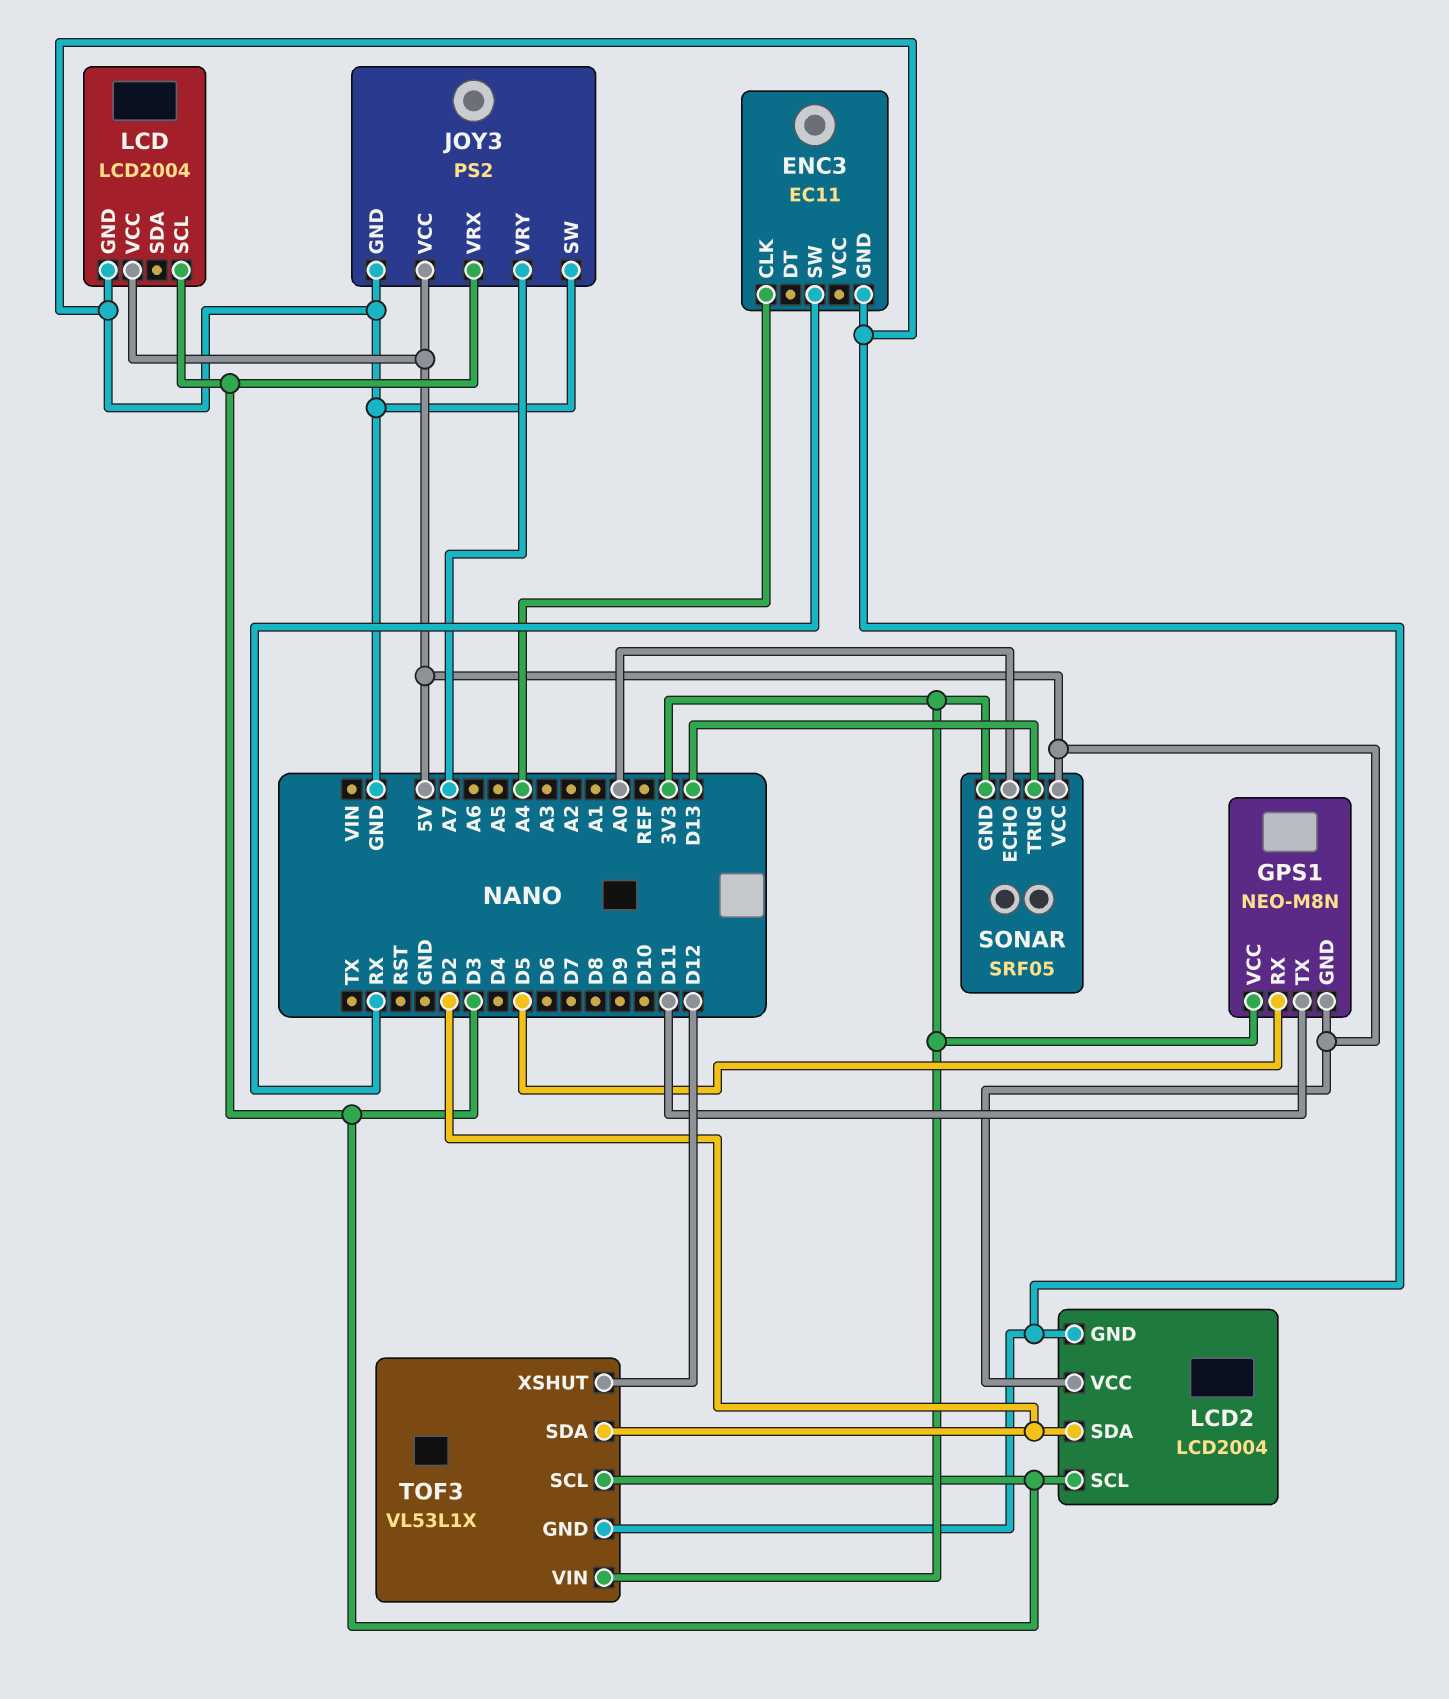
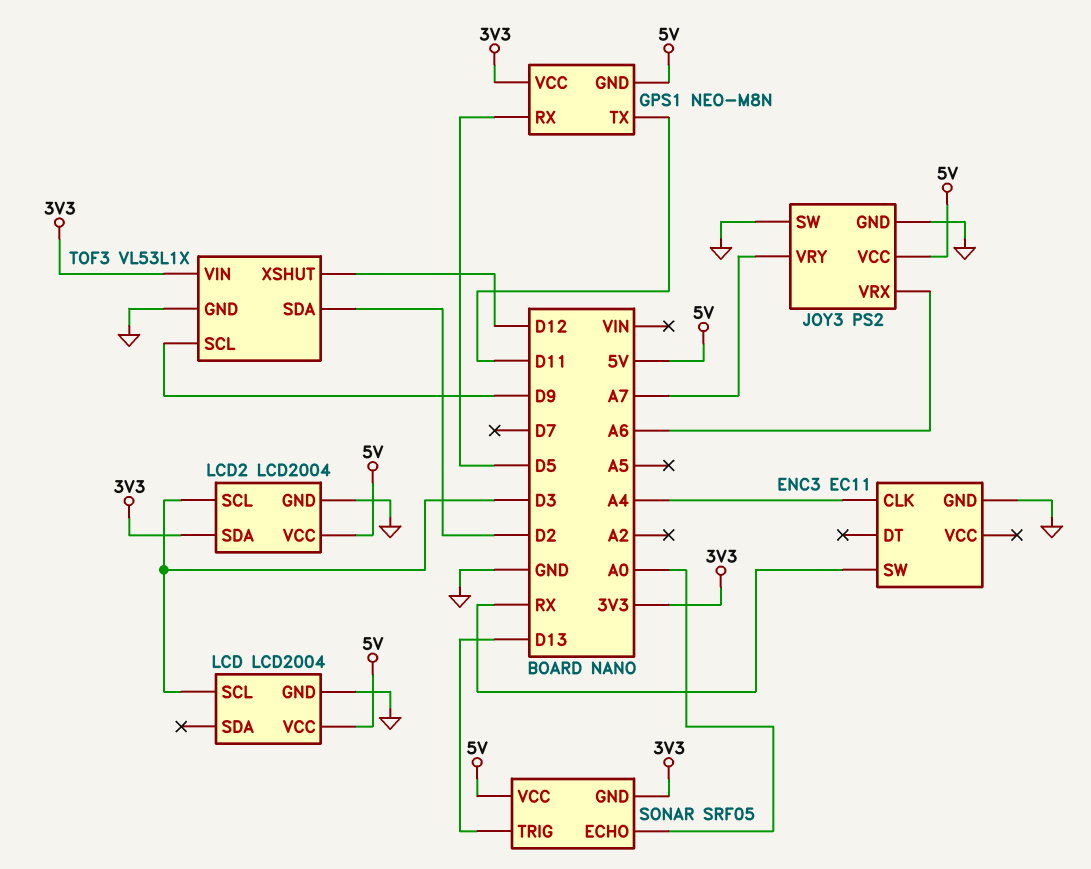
JOY3 pin VRX: D3 -> A6
LCD2 pin SDA: D2 -> 3V3
TOF3 pin SCL: D3 -> D9

